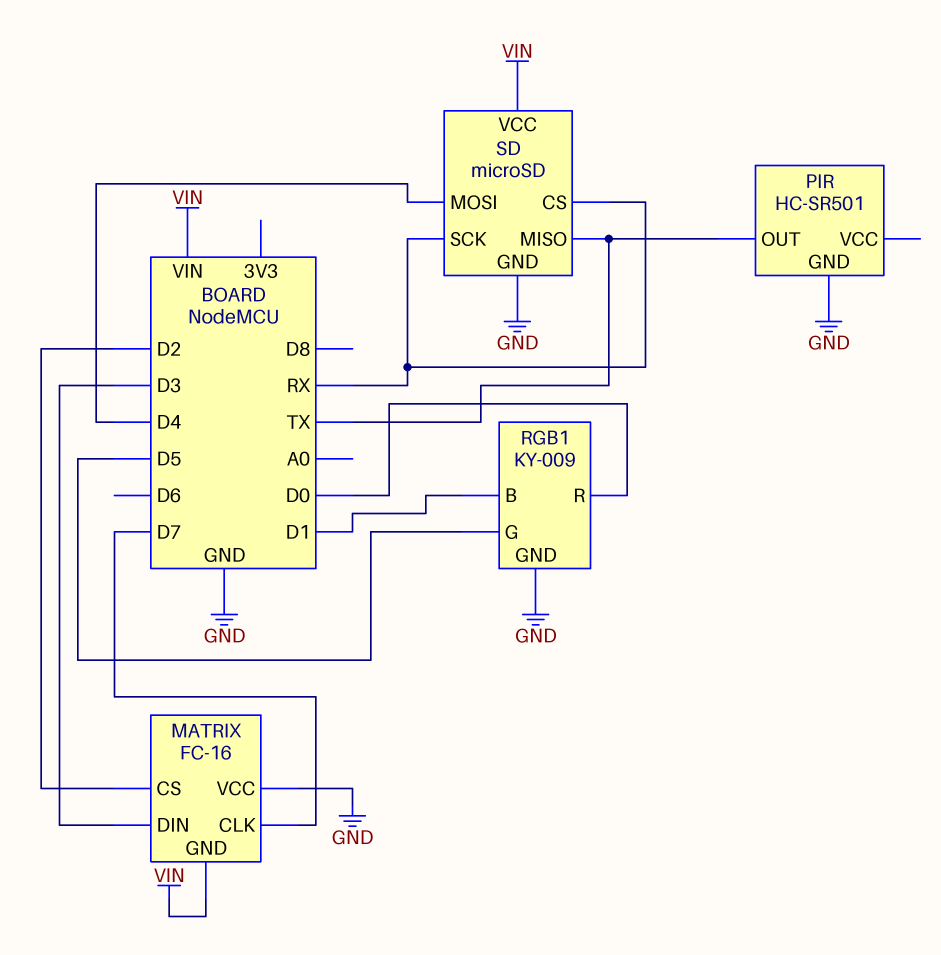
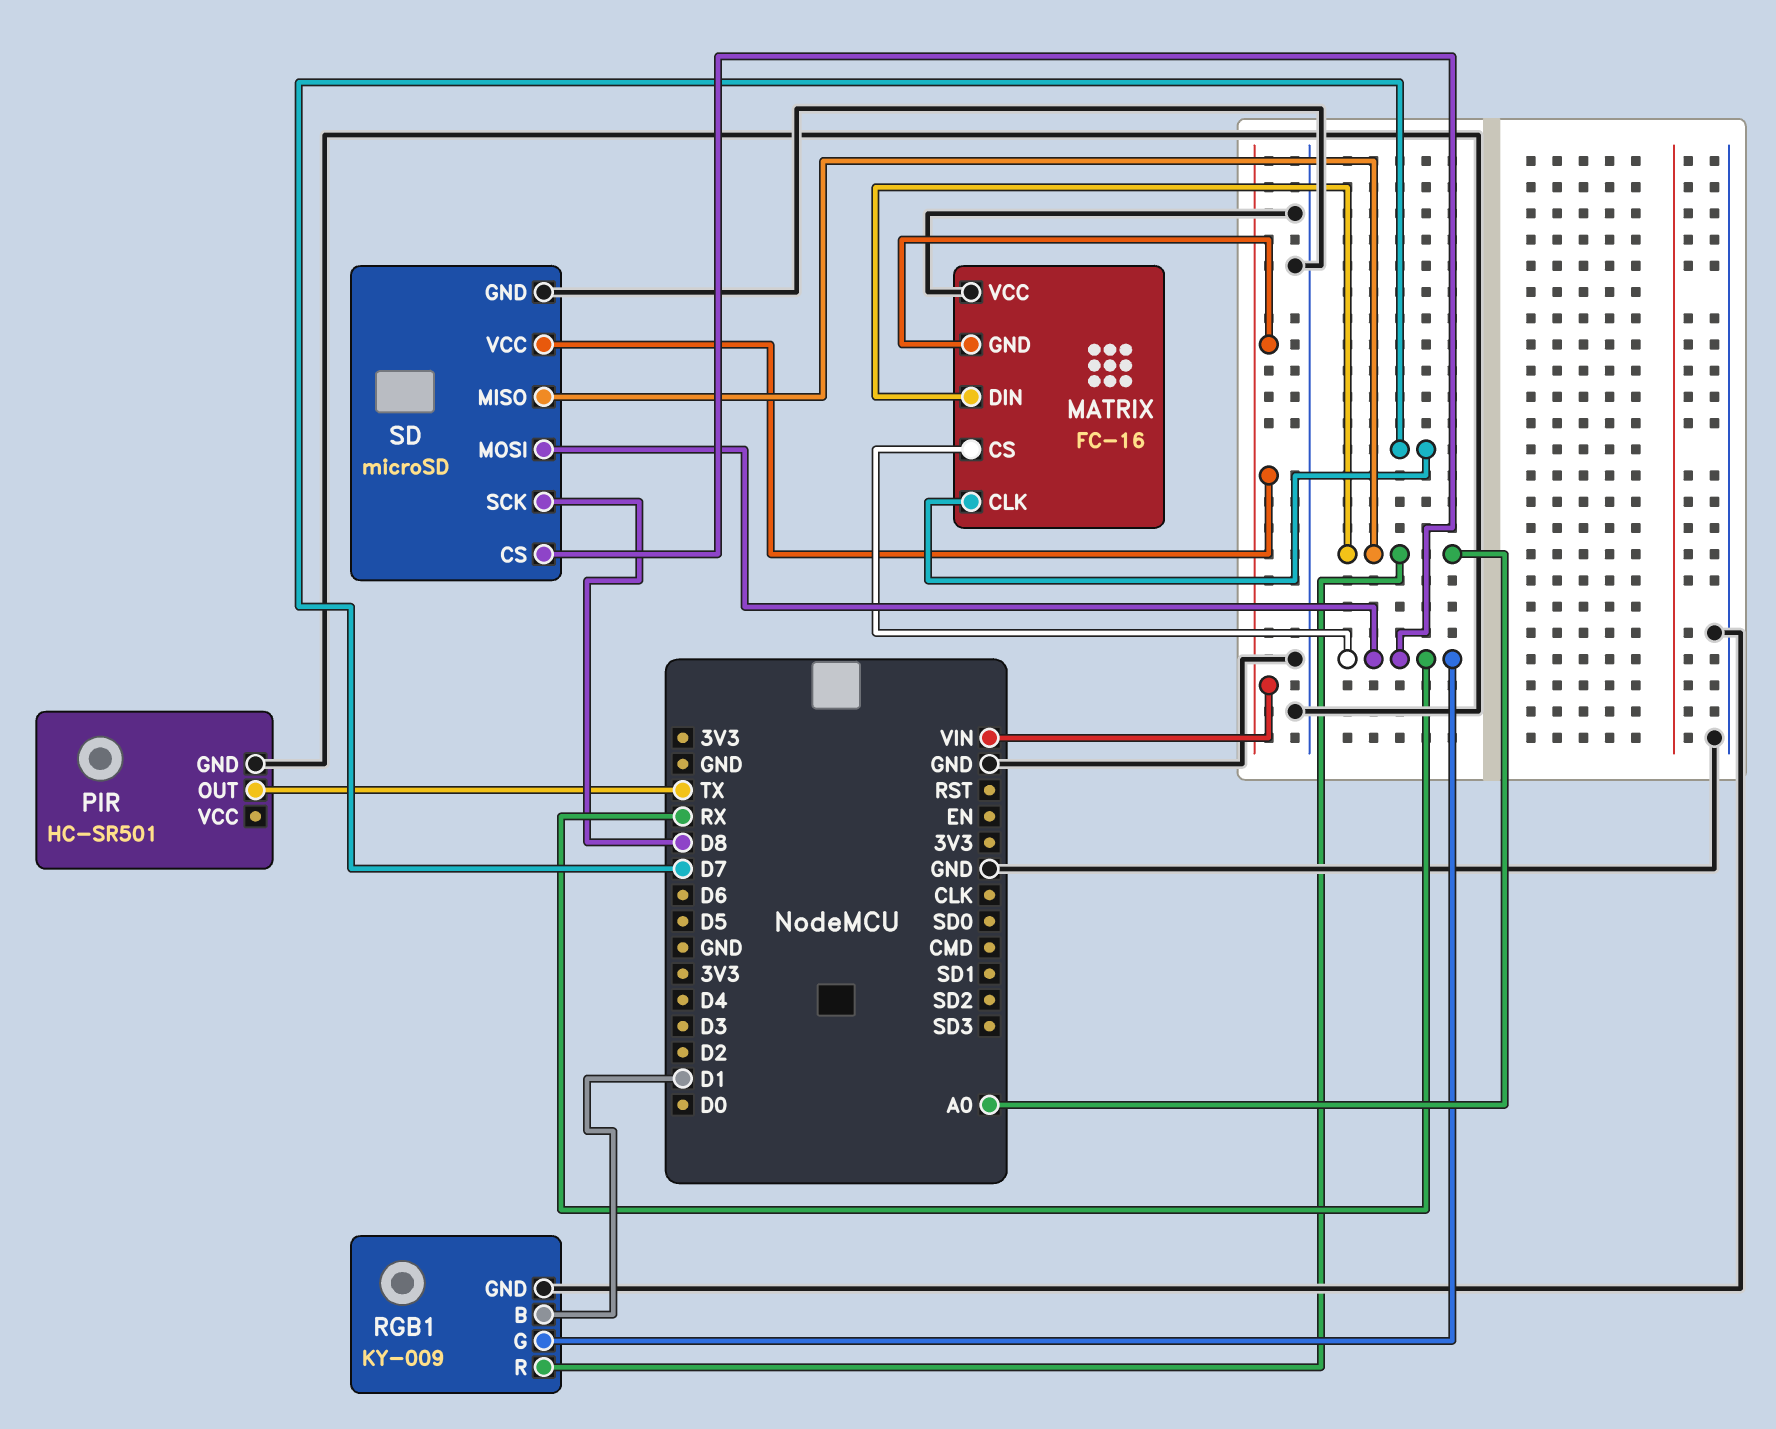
MATRIX pin CS: D2 -> RX
MATRIX pin DIN: D3 -> A0
RGB1 pin G: D5 -> RX
RGB1 pin R: D0 -> A0
SD pin MISO: TX -> A0
SD pin MOSI: D4 -> RX
SD pin SCK: RX -> D8

